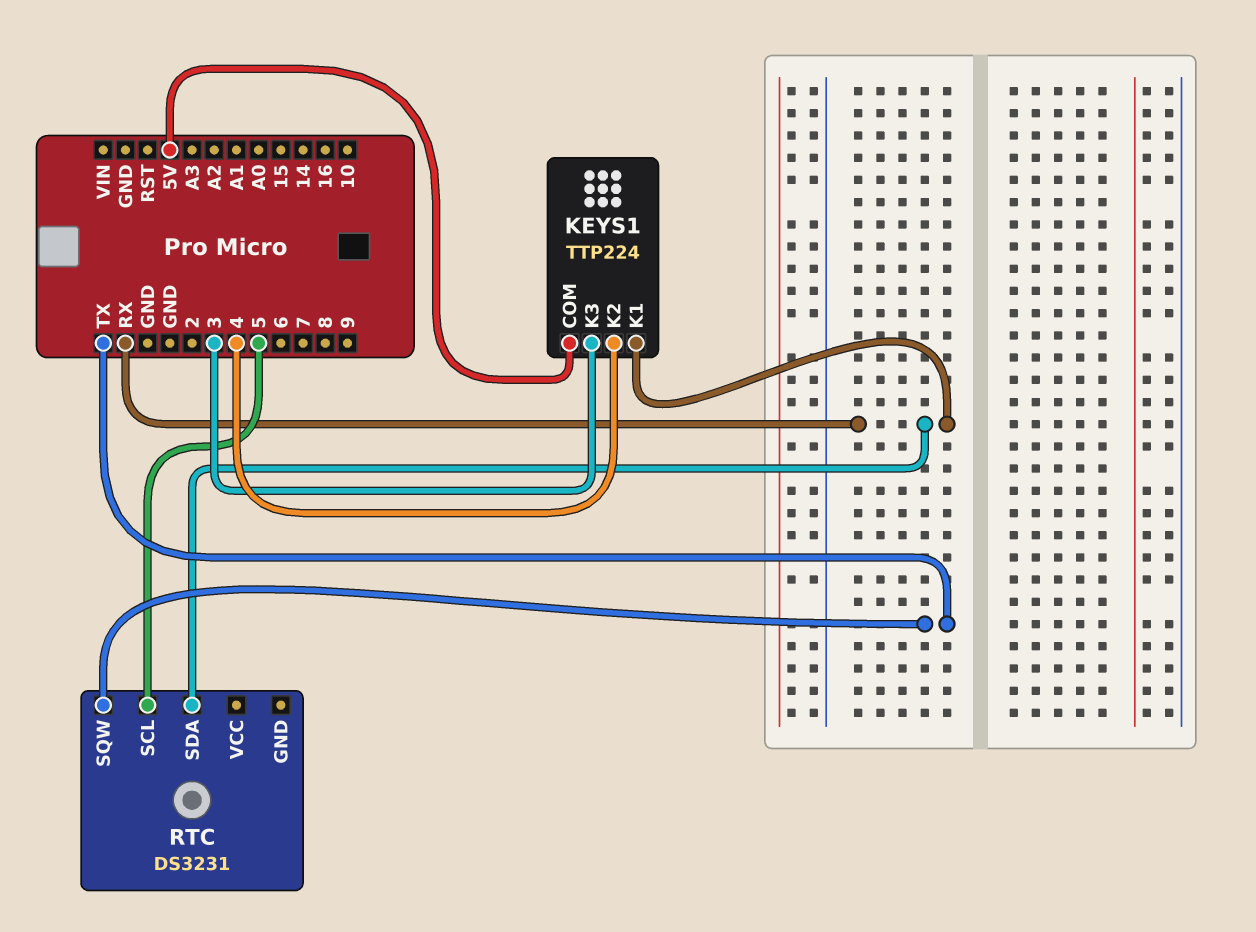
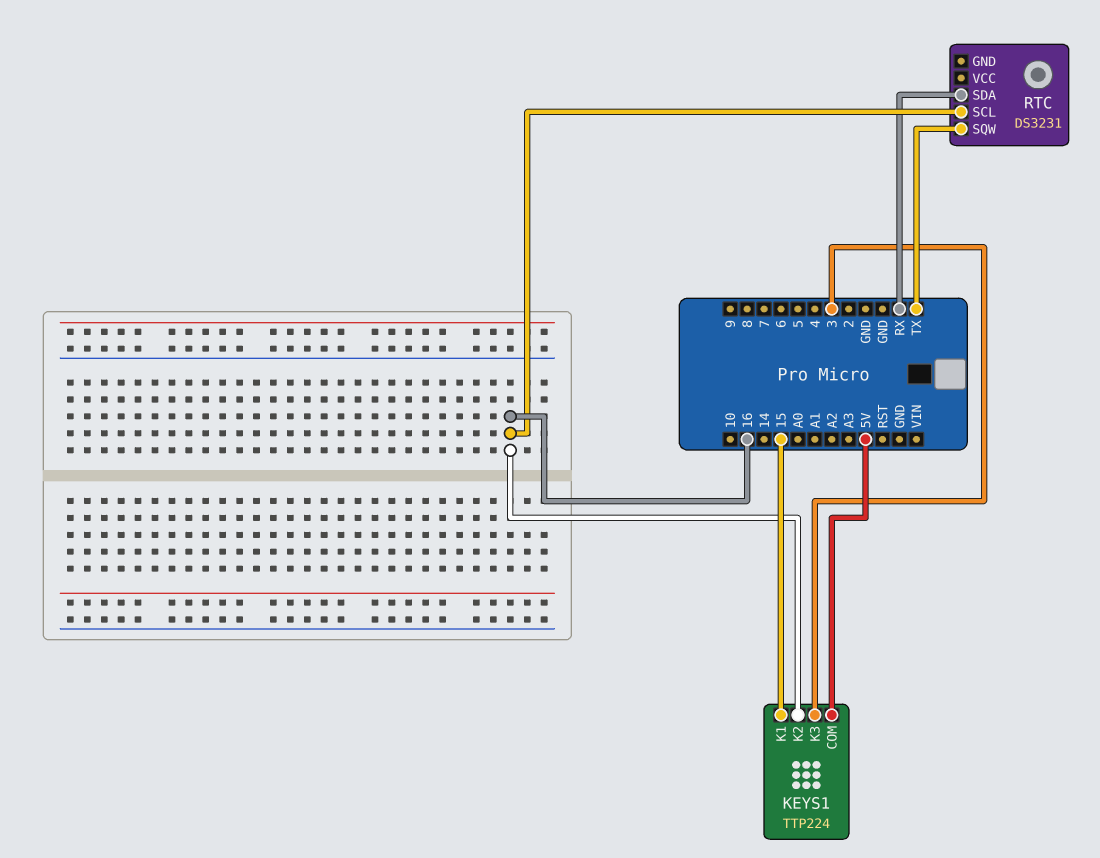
KEYS1 pin K1: RX -> 15
KEYS1 pin K2: 4 -> 16
RTC pin SCL: 5 -> 16

